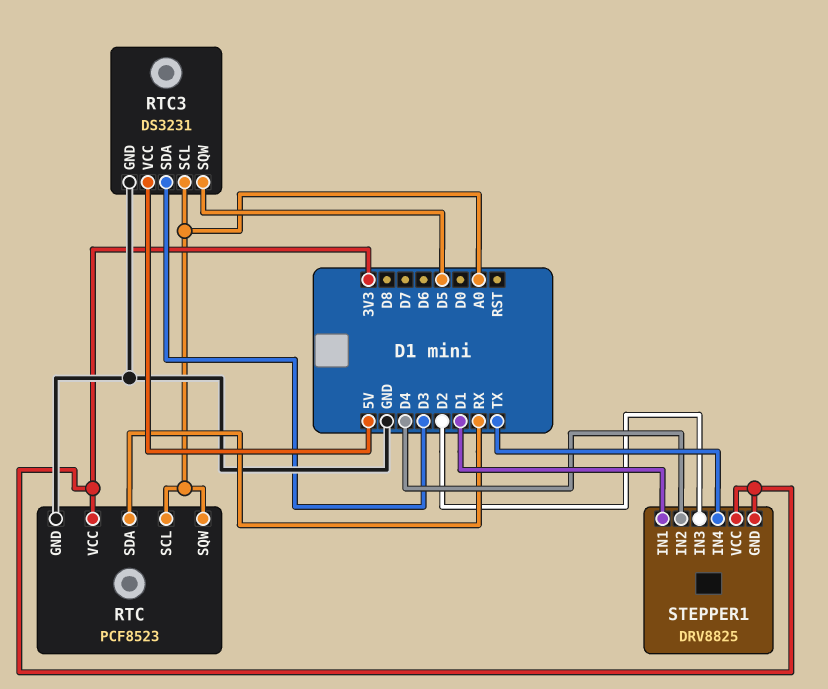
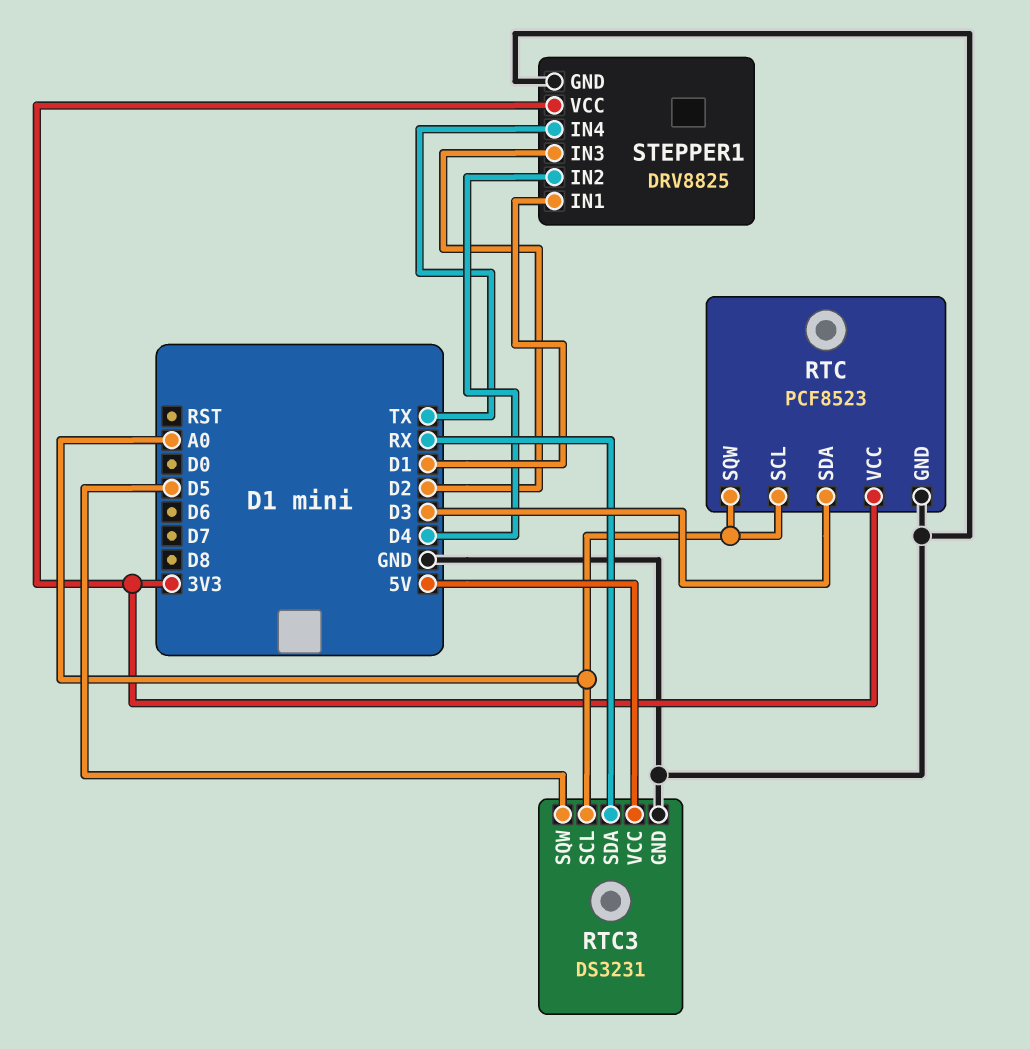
RTC pin SDA: RX -> D3
RTC3 pin SDA: D3 -> RX
STEPPER1 pin GND: 3V3 -> GND

